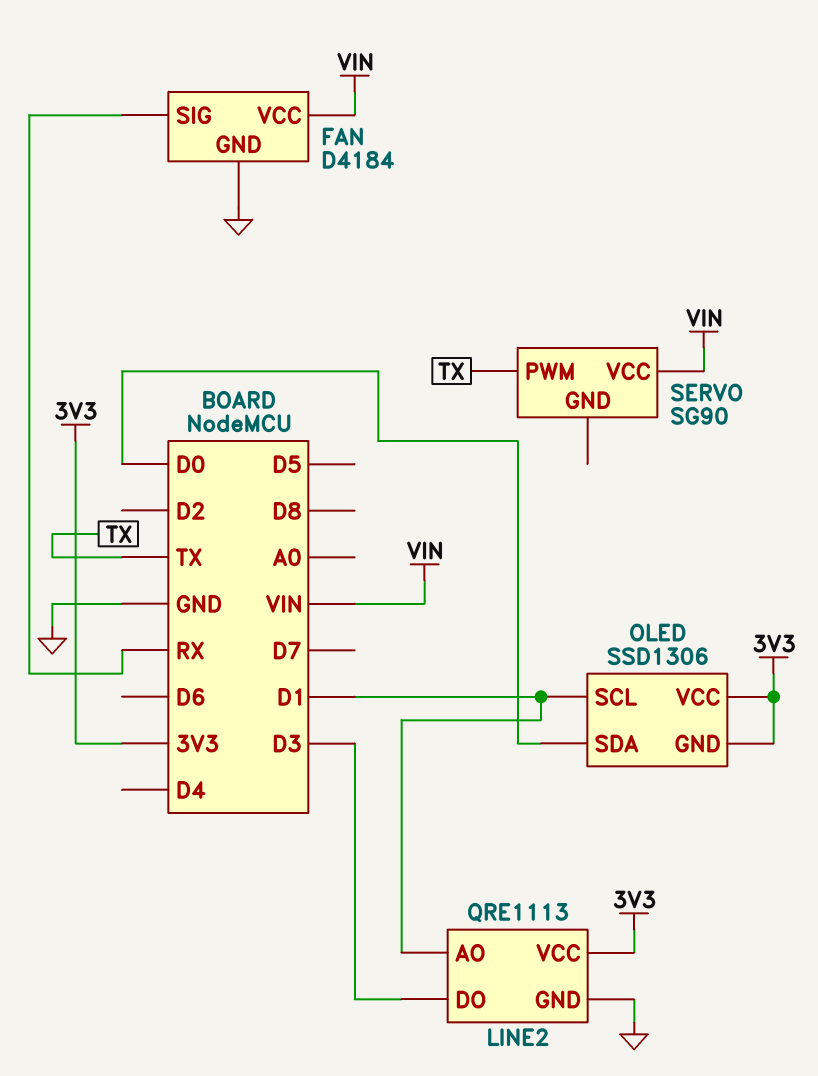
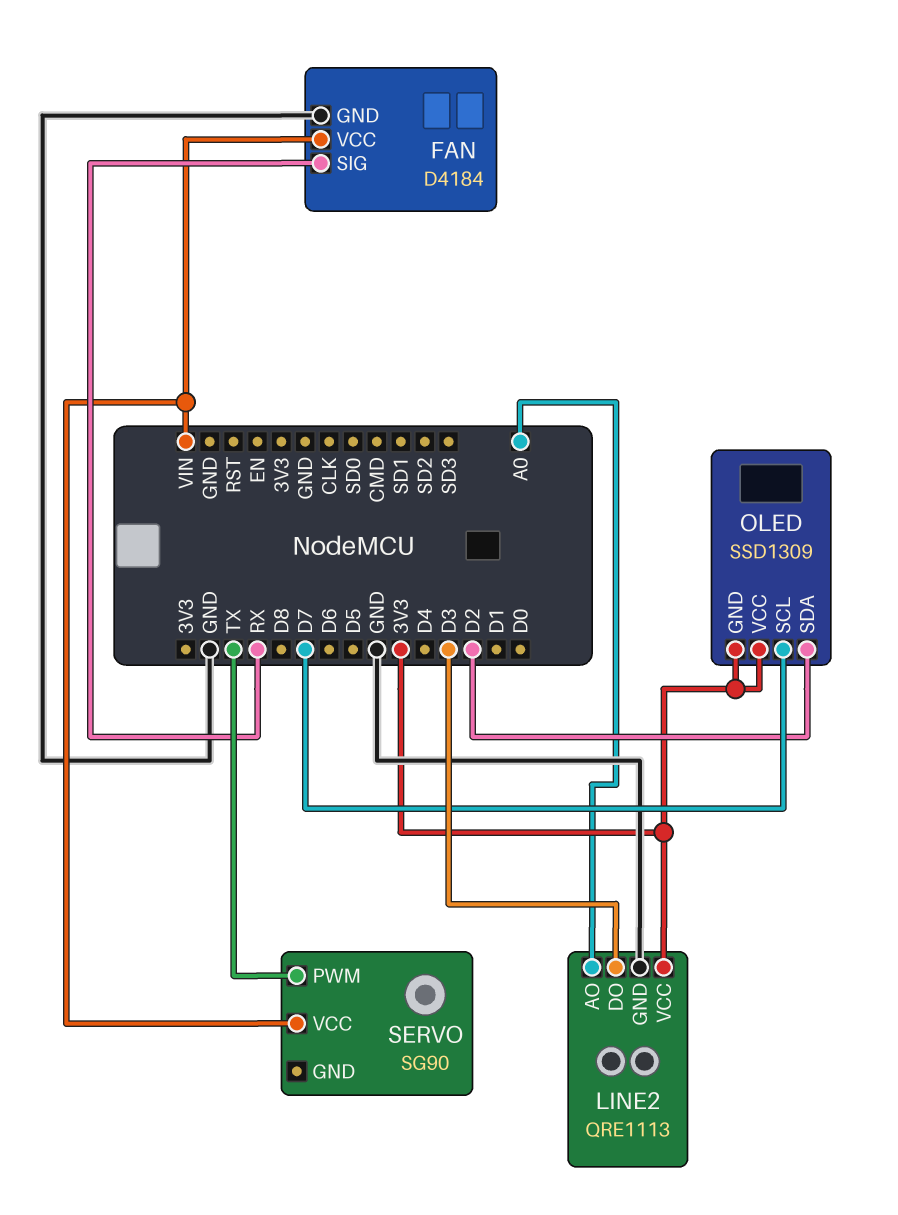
LINE2 pin AO: D1 -> A0
OLED: SSD1306 -> SSD1309
OLED pin SCL: D1 -> D7
OLED pin SDA: D0 -> D2

